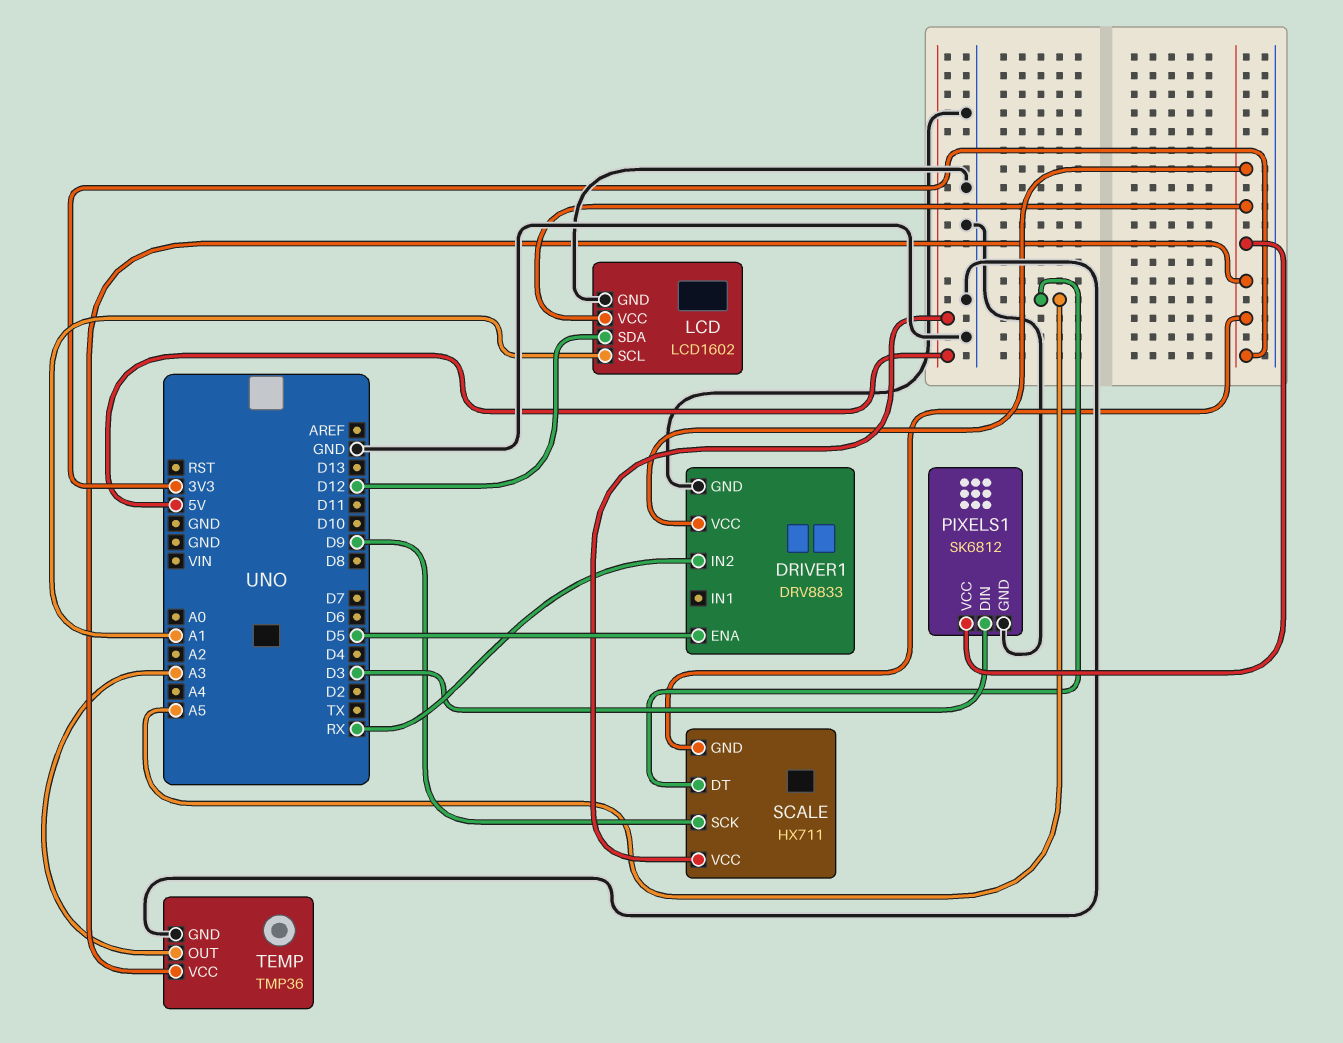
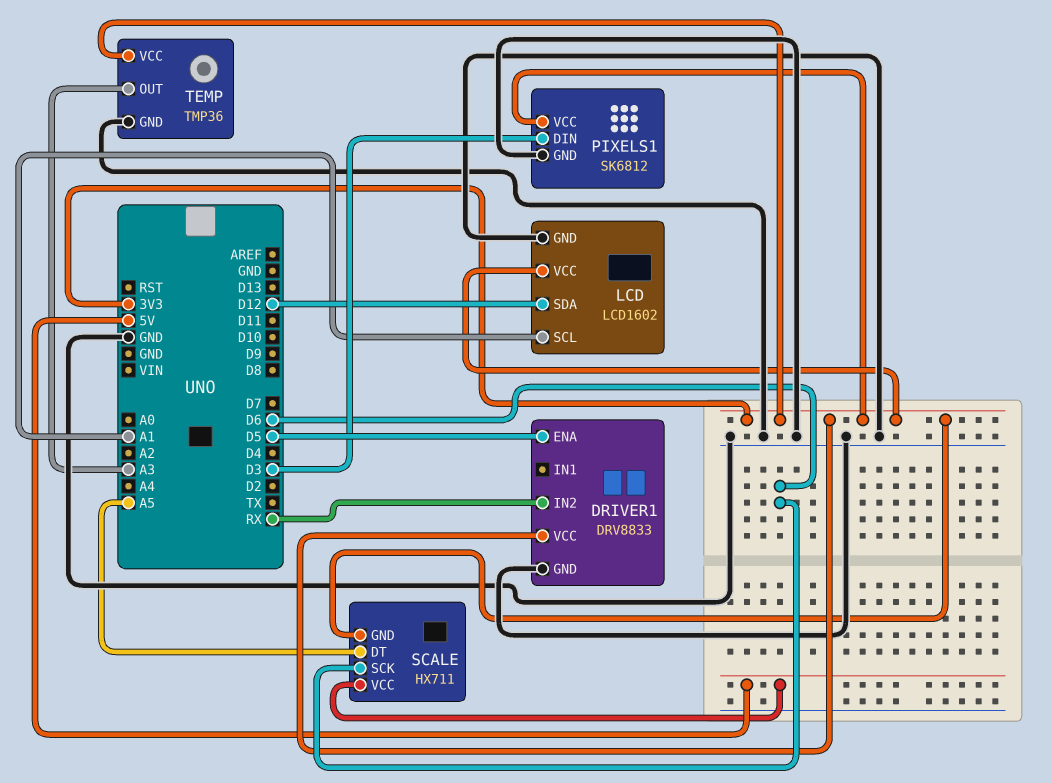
SCALE pin SCK: D9 -> D6

